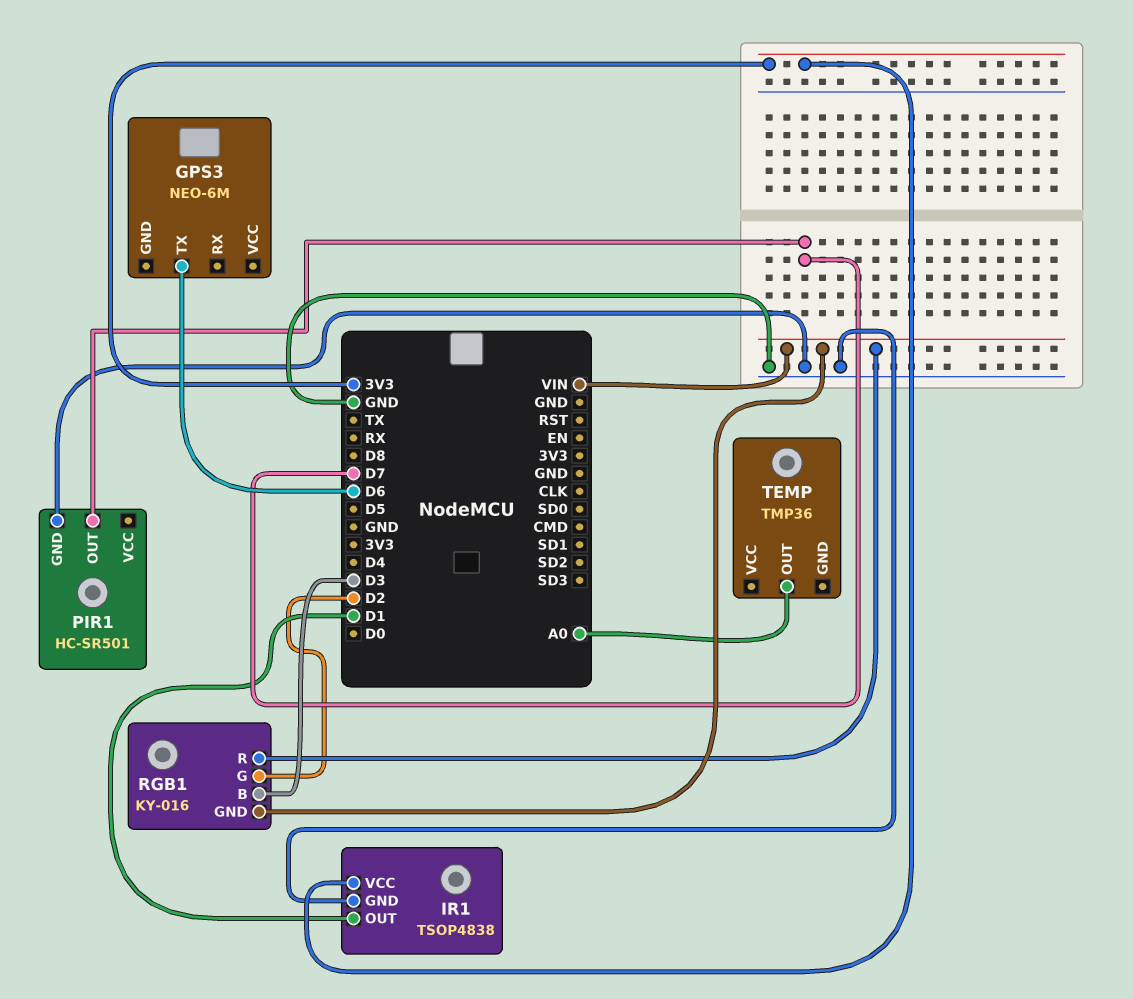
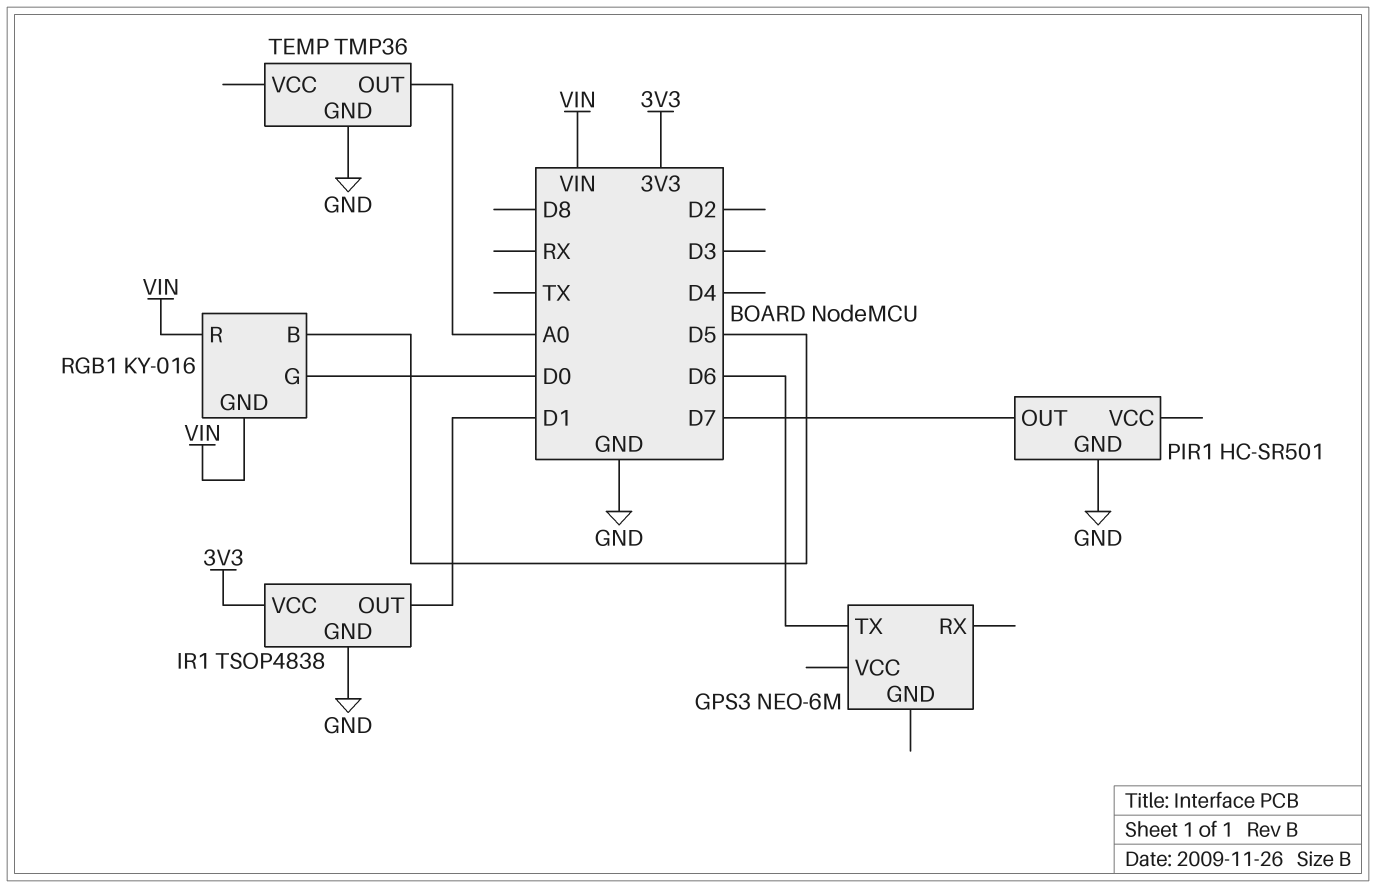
RGB1 pin B: D3 -> D5
RGB1 pin G: D2 -> D0
TEMP pin GND: none -> GND

